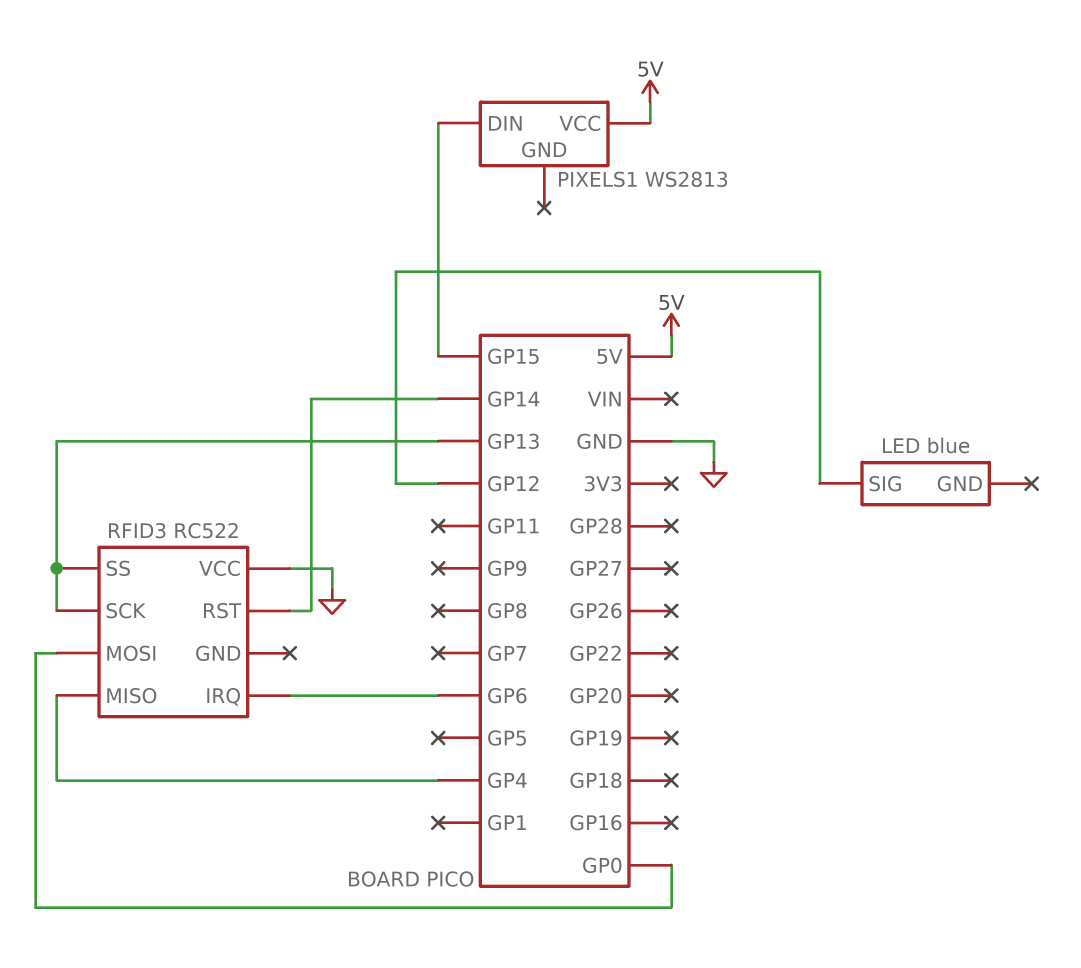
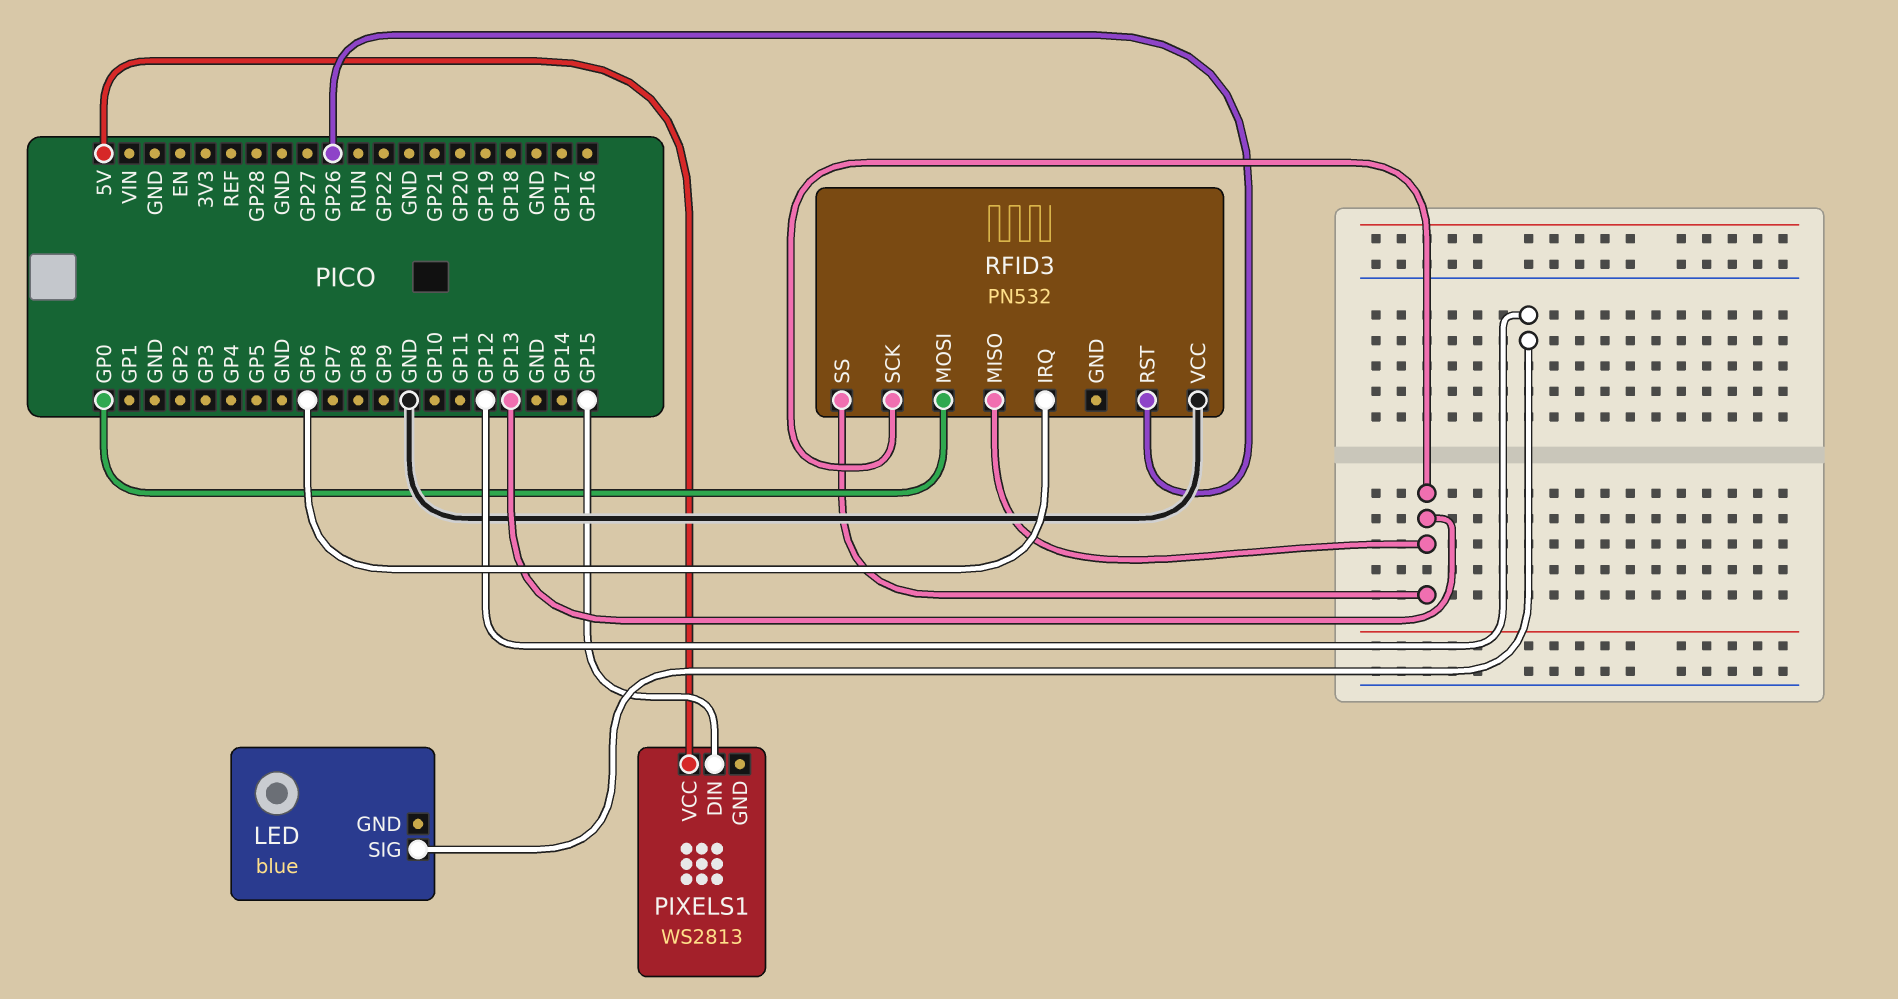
RFID3: RC522 -> PN532
RFID3 pin MISO: GP4 -> GP13
RFID3 pin RST: GP14 -> GP26

